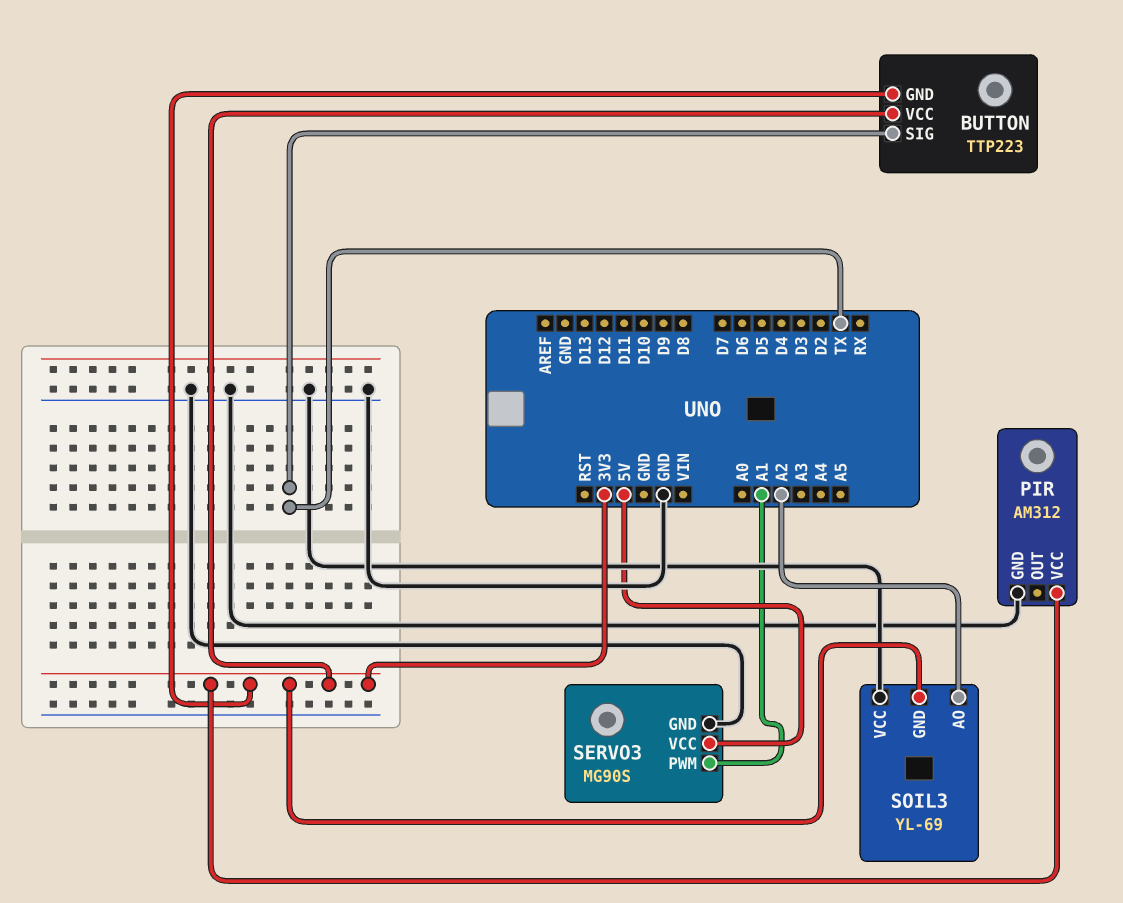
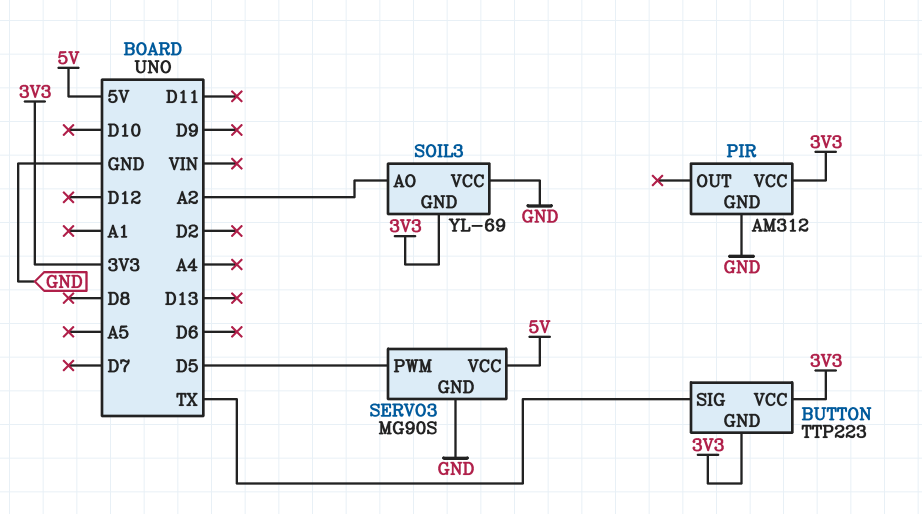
SERVO3 pin PWM: A1 -> D5

